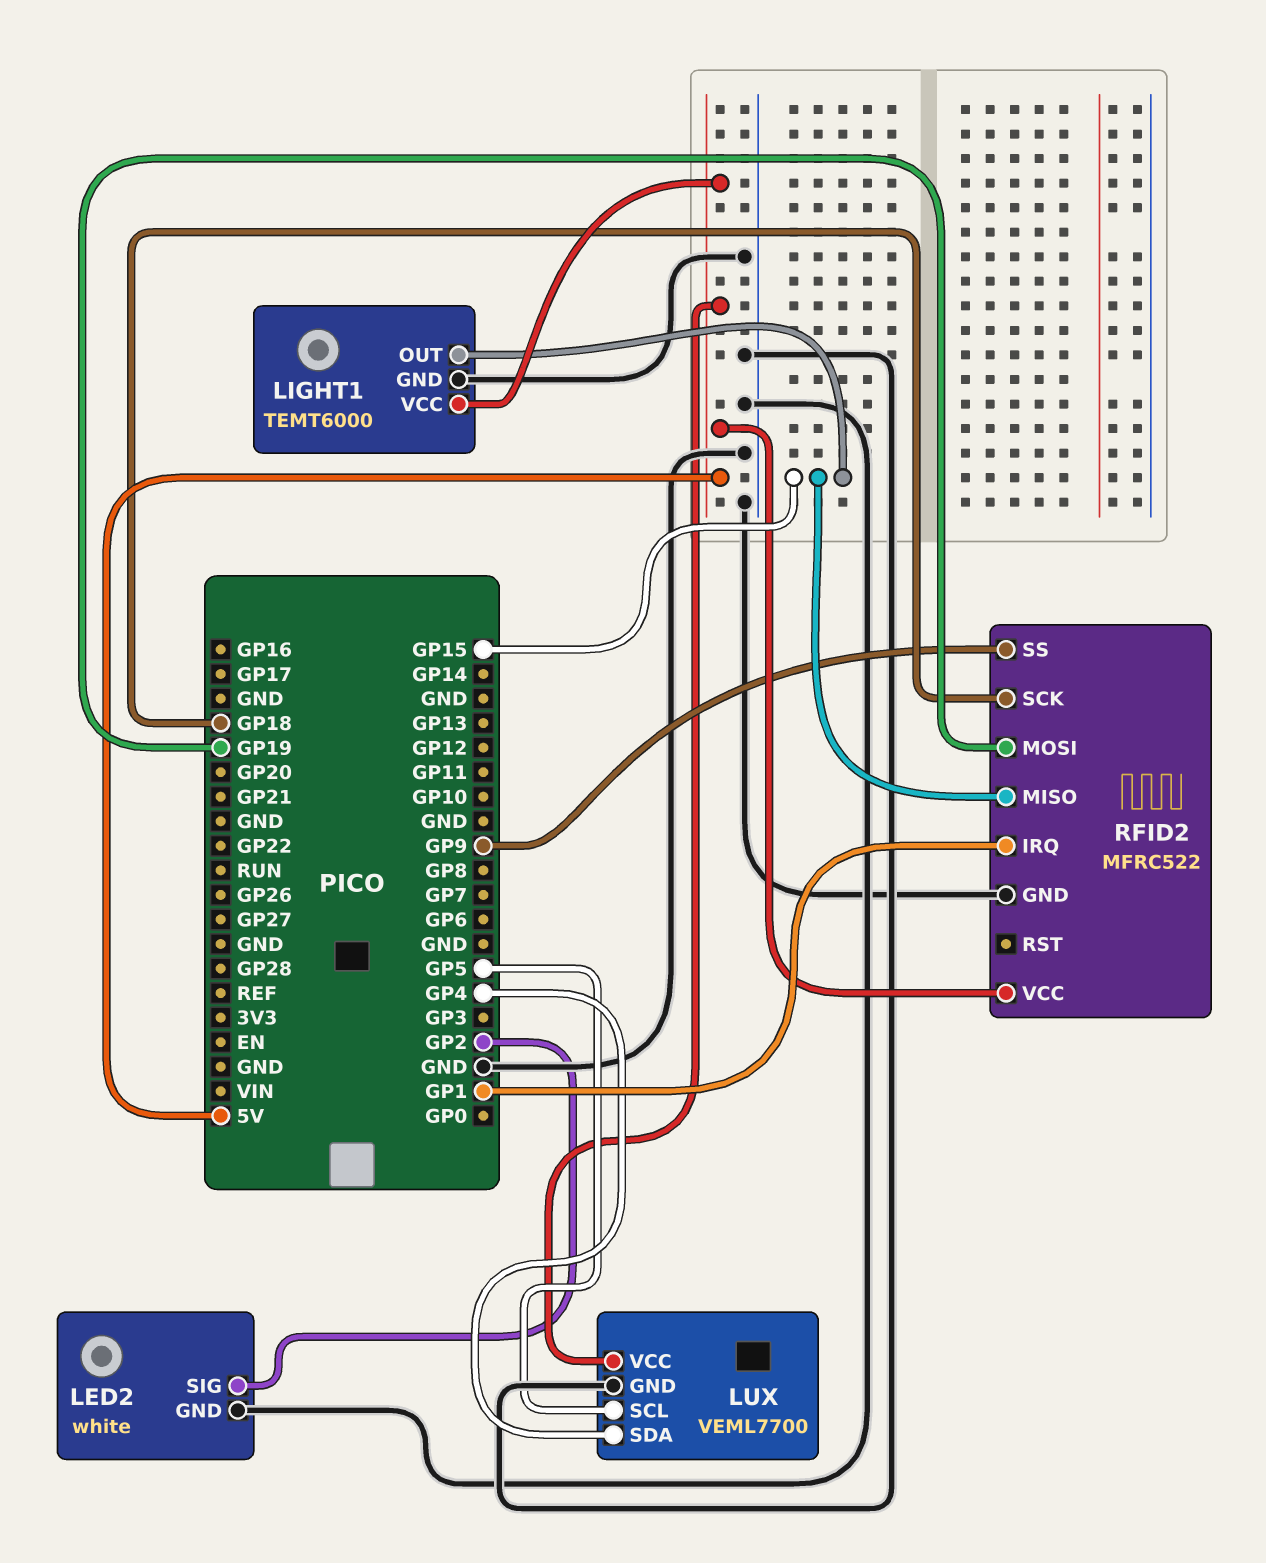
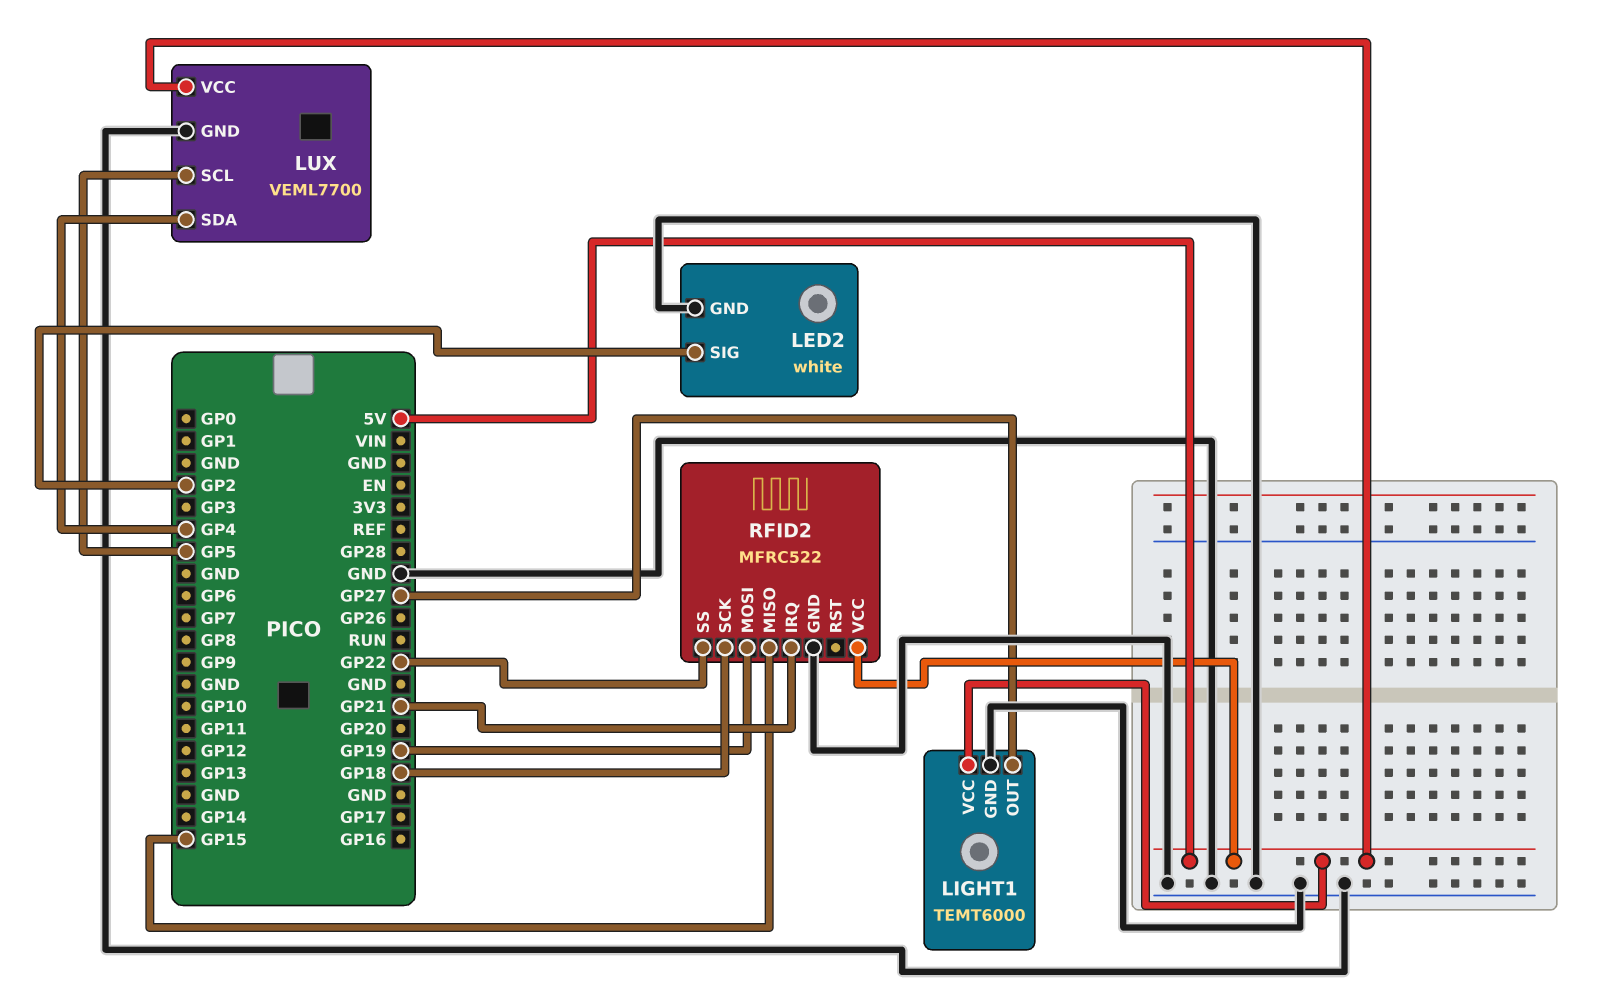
LIGHT1 pin OUT: GP15 -> GP27
RFID2 pin IRQ: GP1 -> GP21
RFID2 pin SS: GP9 -> GP22

